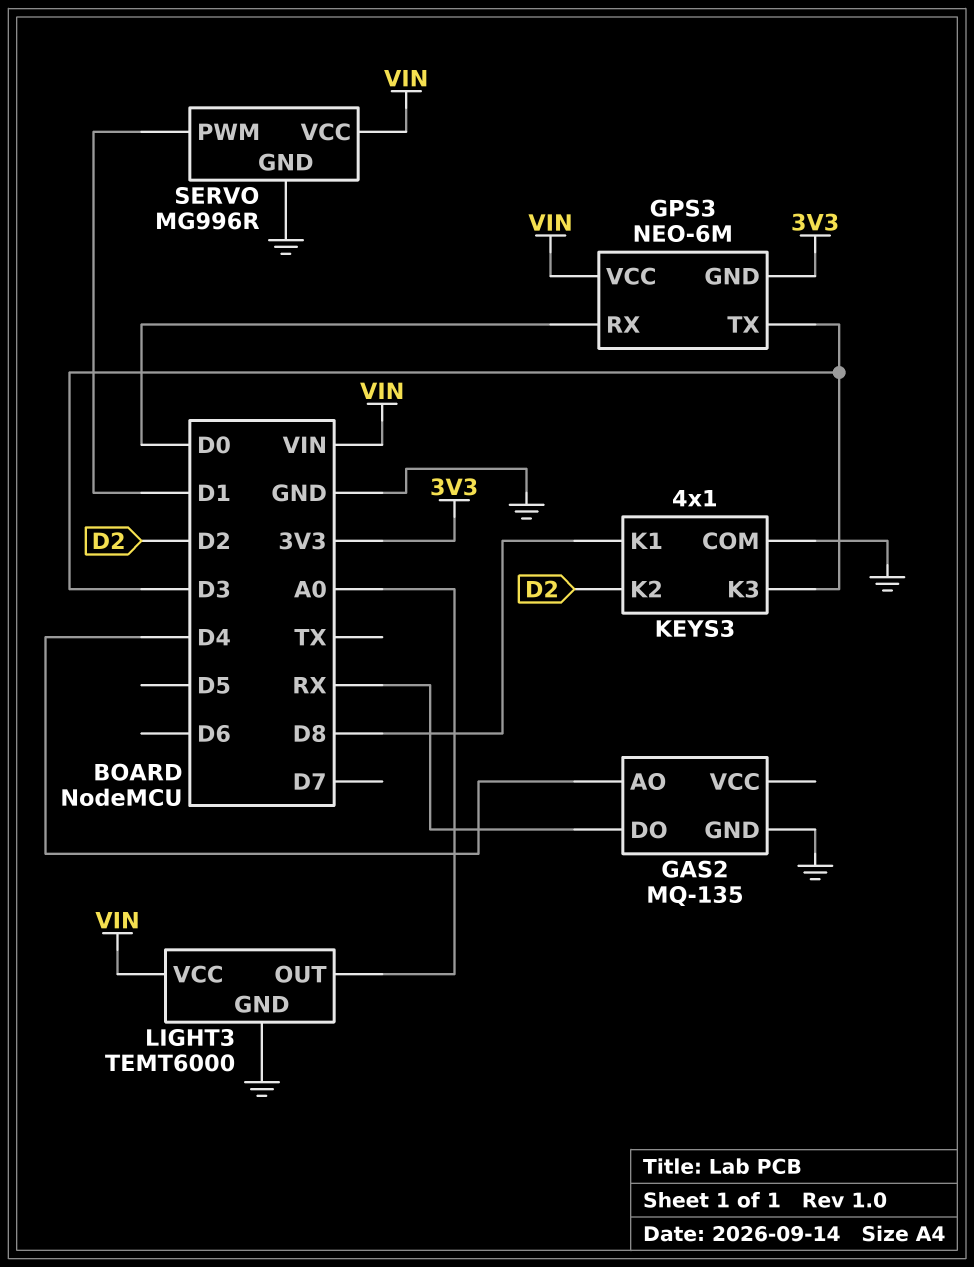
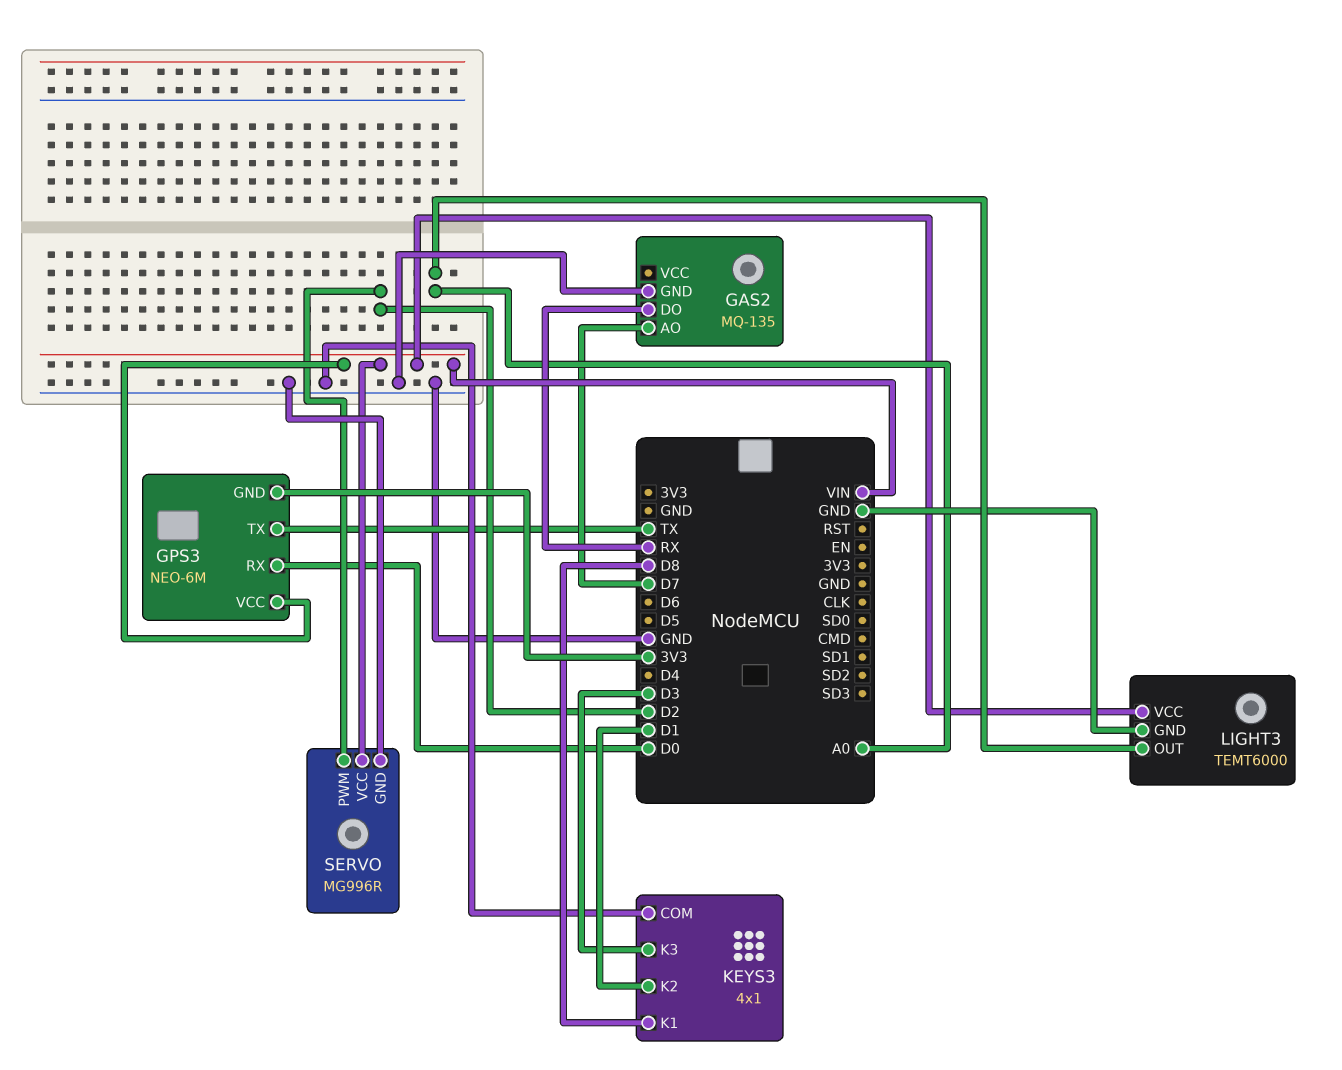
GAS2 pin AO: D4 -> D7
GPS3 pin TX: D3 -> TX
KEYS3 pin K2: D2 -> D1
SERVO pin PWM: D1 -> D2

